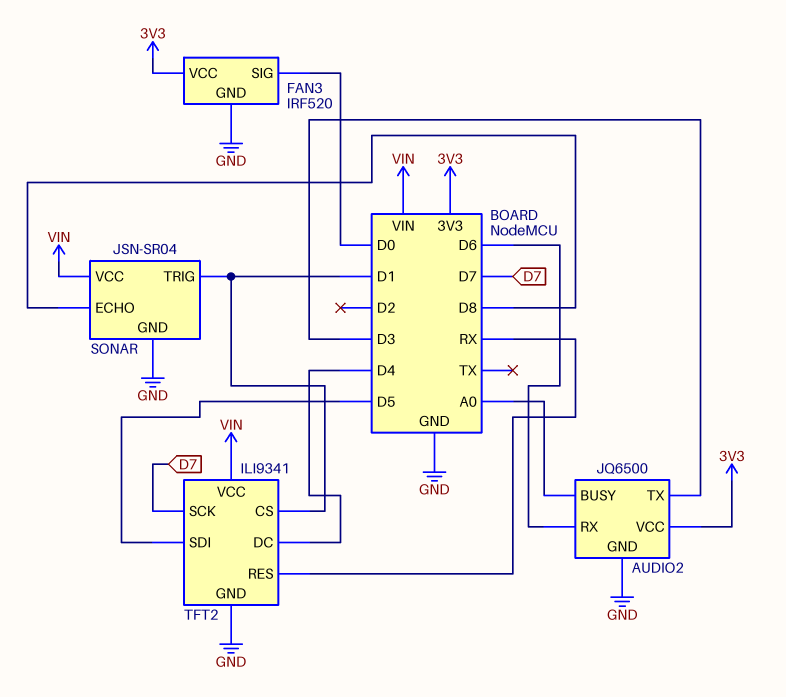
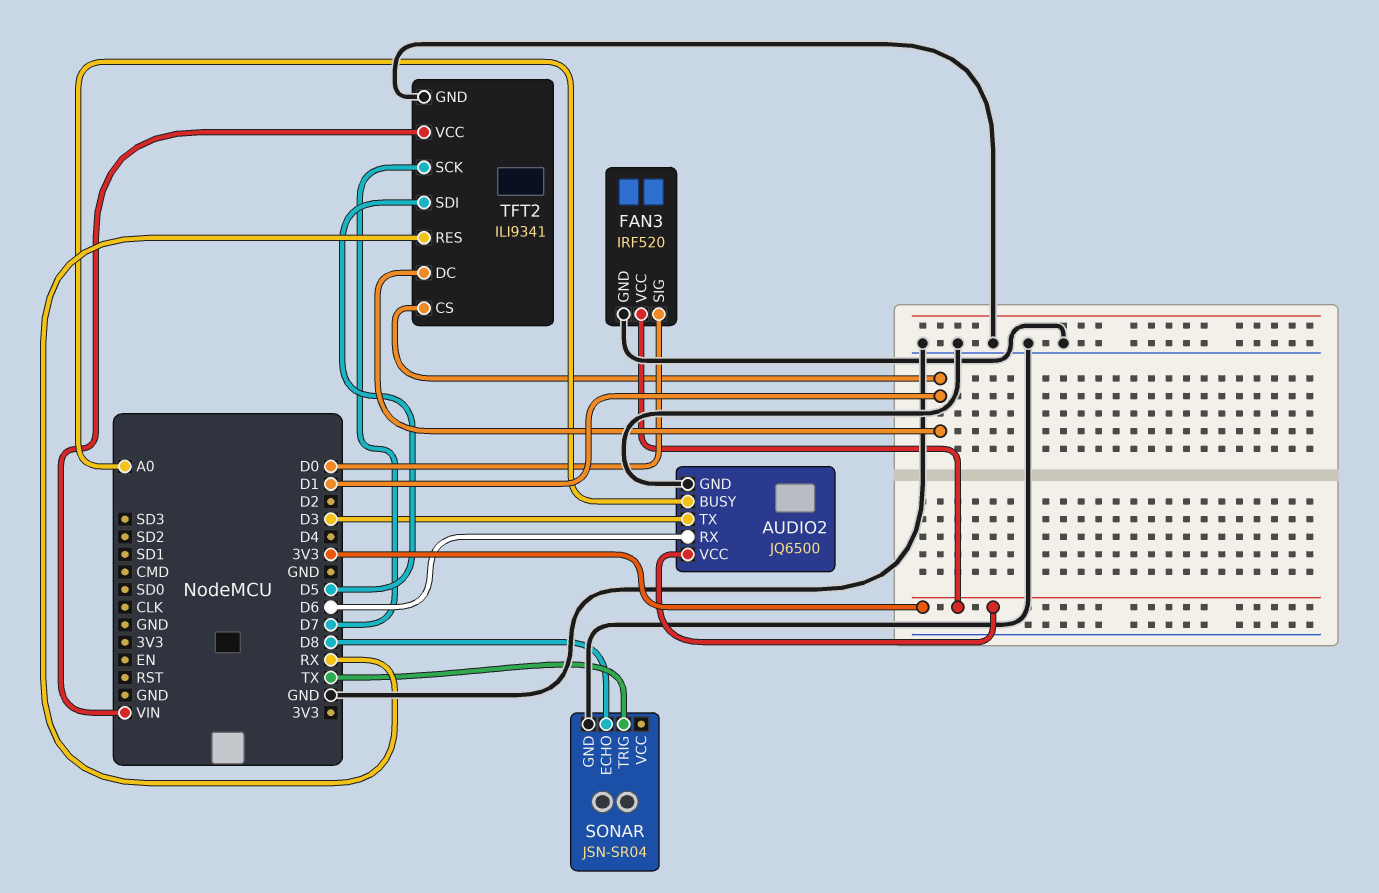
SONAR pin TRIG: D1 -> TX
SONAR pin VCC: VIN -> none
TFT2 pin DC: D4 -> D1

